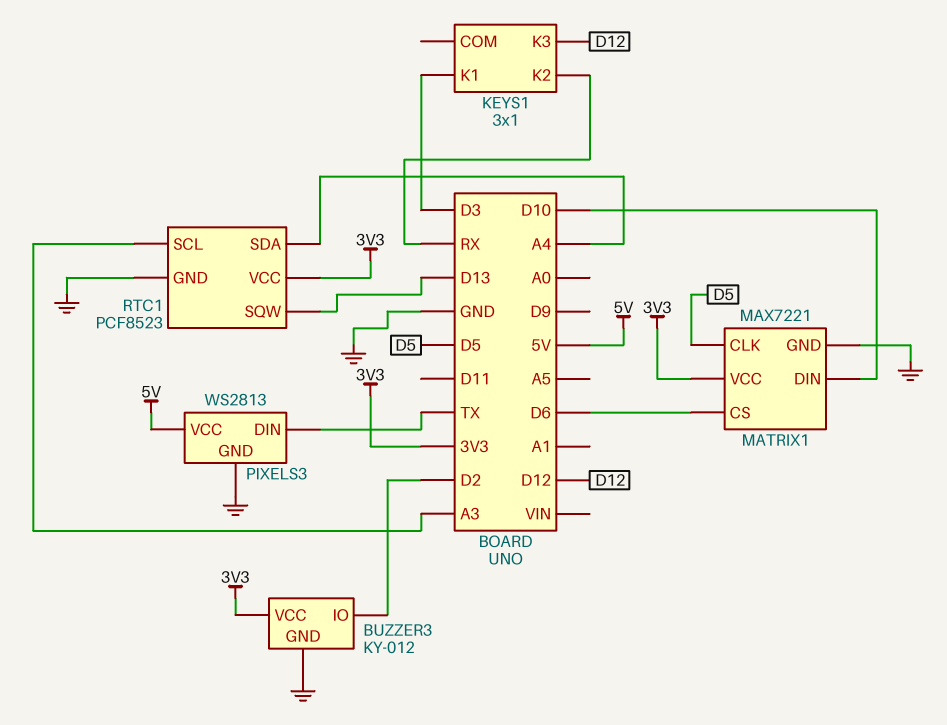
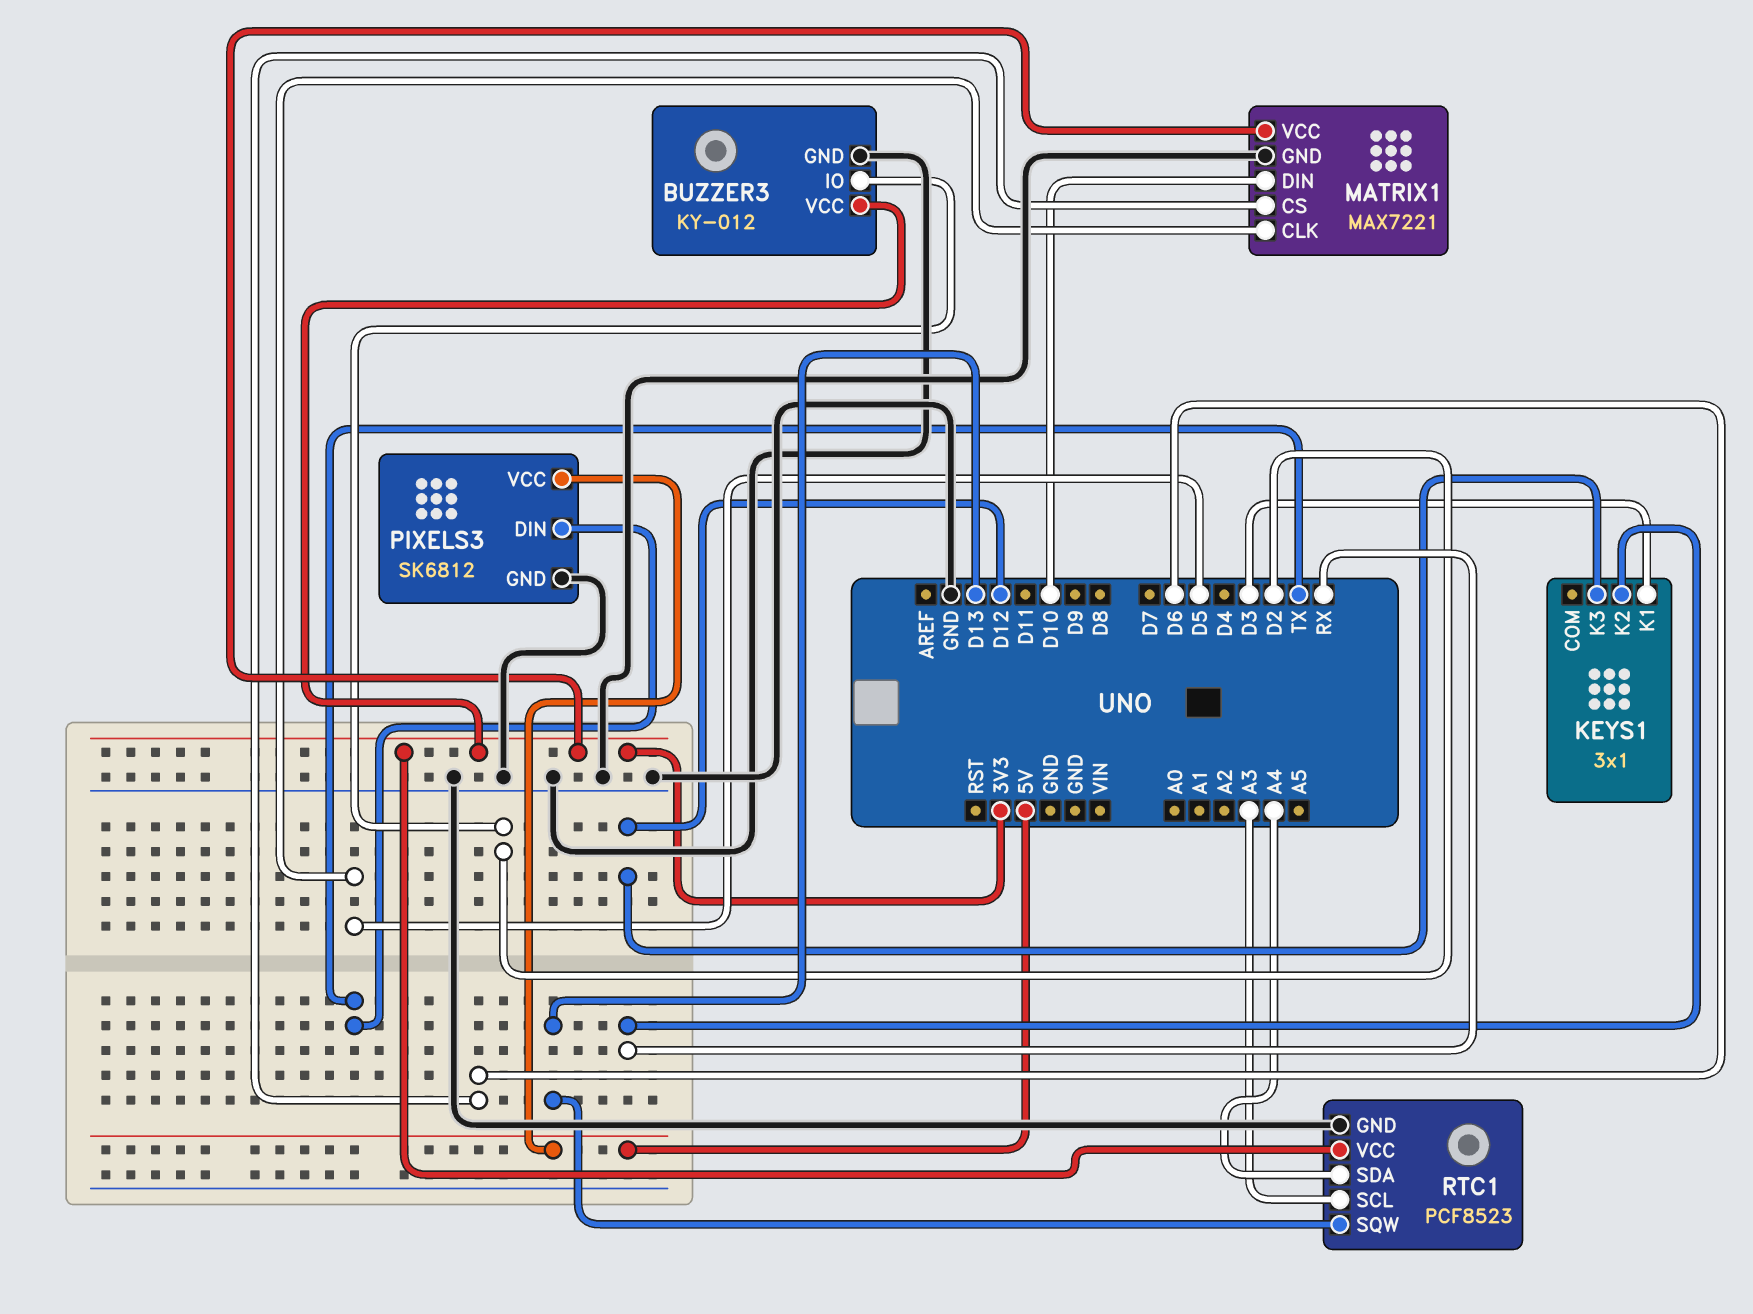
PIXELS3: WS2813 -> SK6812

